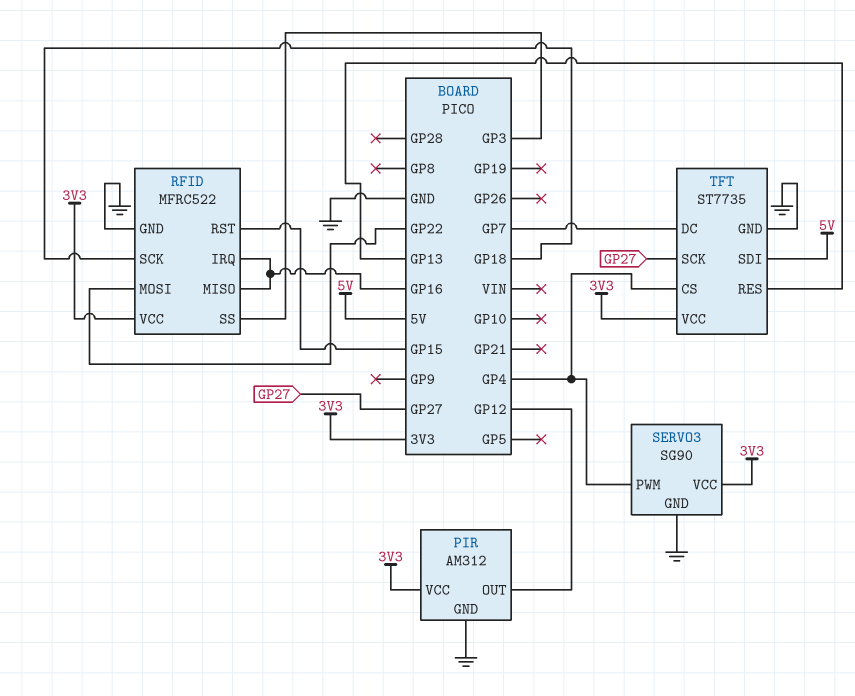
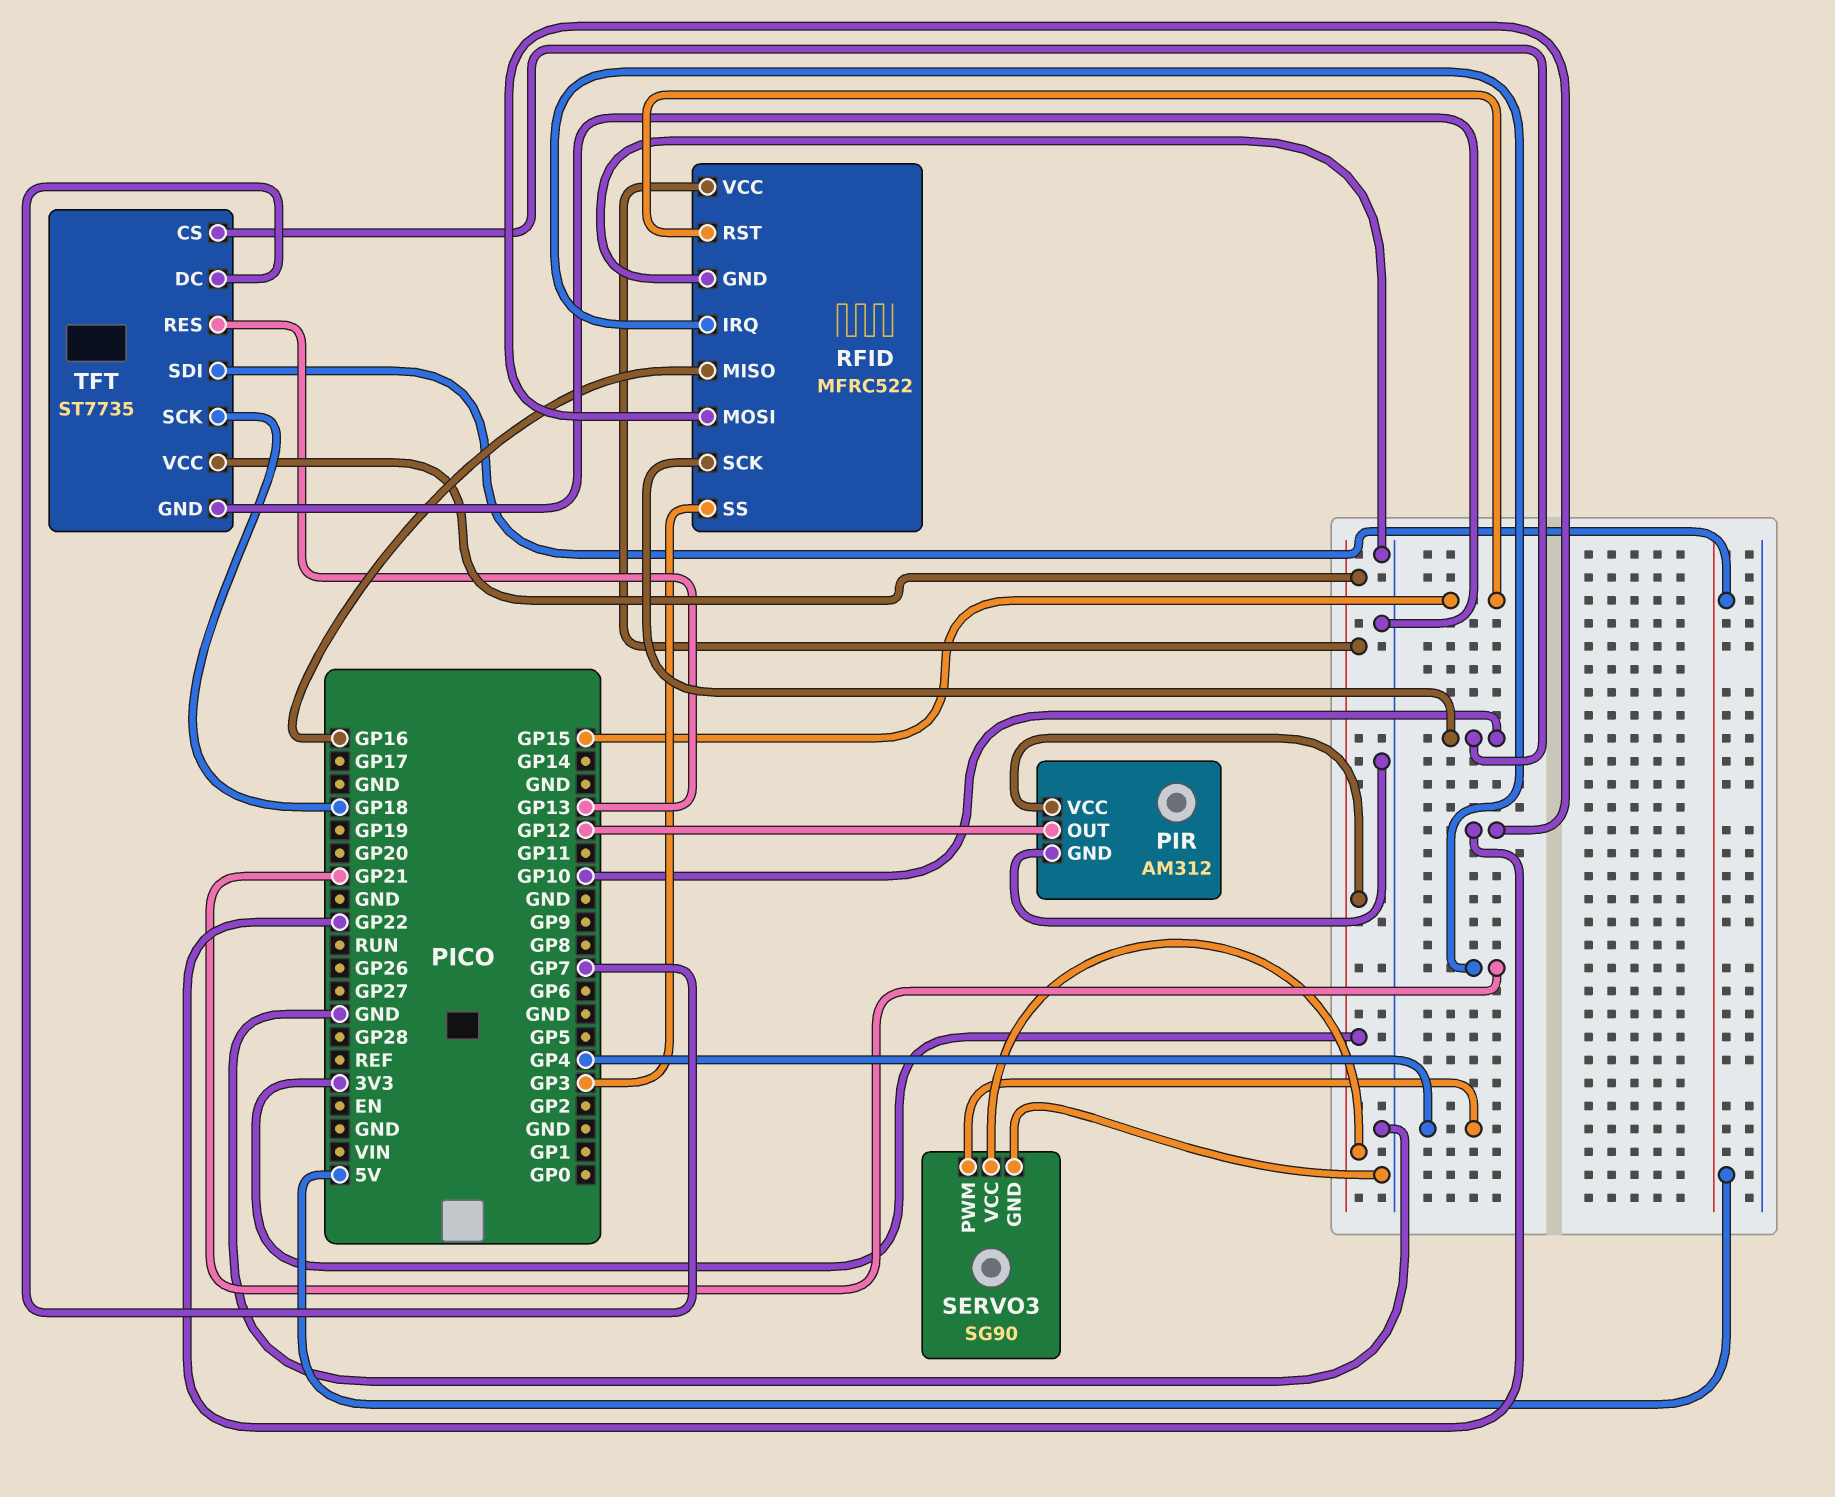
RFID pin IRQ: GP16 -> GP21
RFID pin SCK: GP18 -> GP10
TFT pin CS: GP4 -> GP10
TFT pin SCK: GP27 -> GP18

